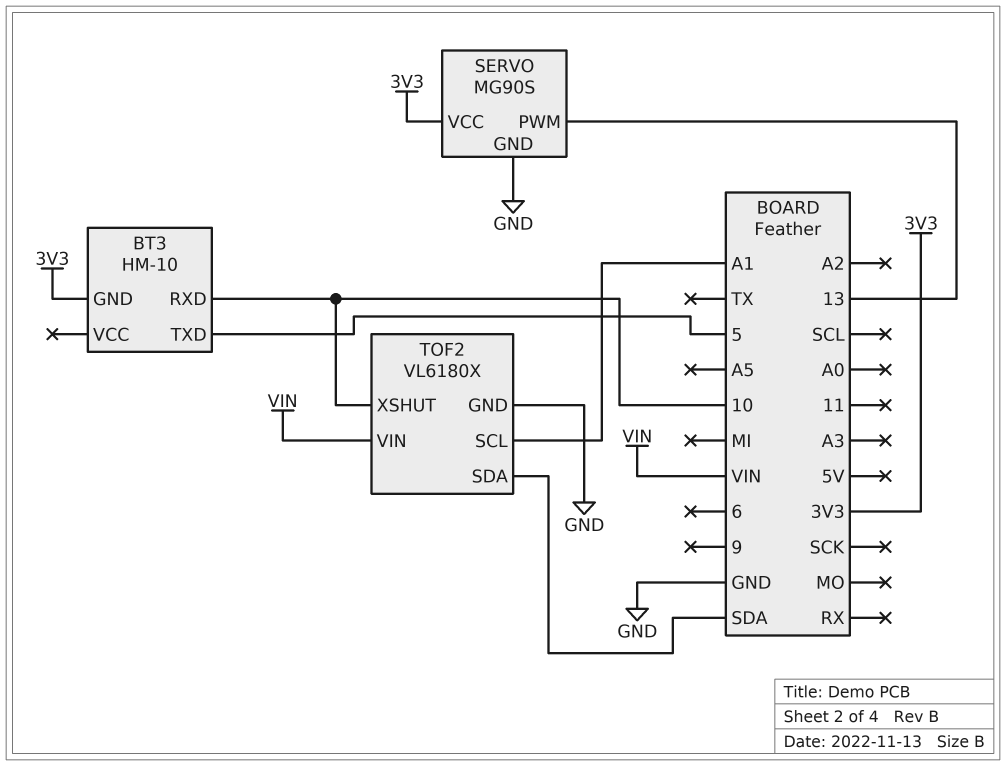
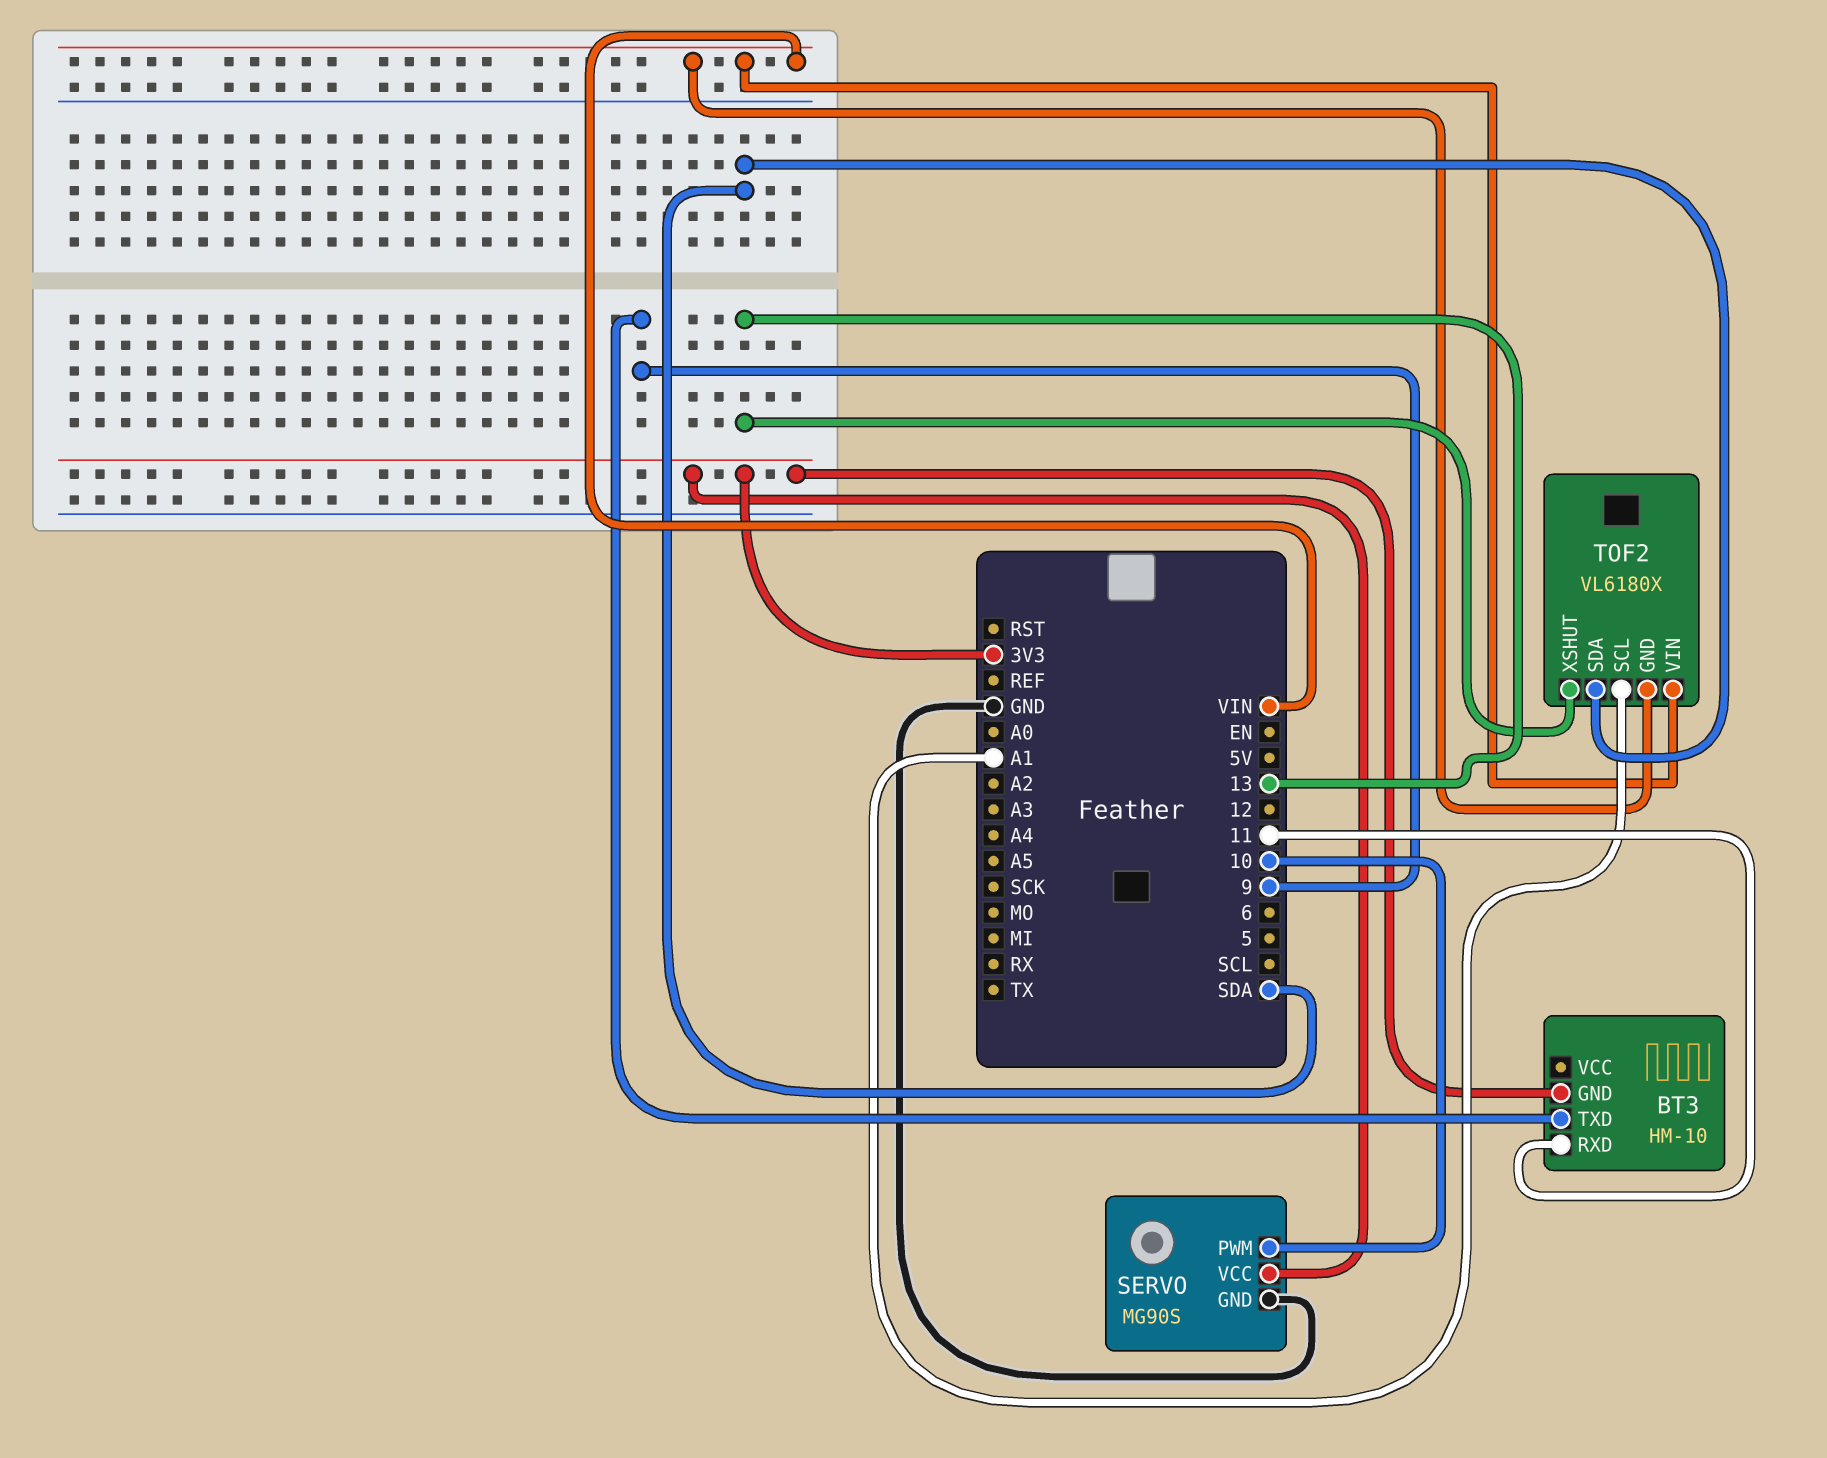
BT3 pin RXD: 10 -> 11
BT3 pin TXD: 5 -> 9
SERVO pin PWM: 13 -> 10
TOF2 pin GND: GND -> VIN
TOF2 pin XSHUT: 10 -> 13

